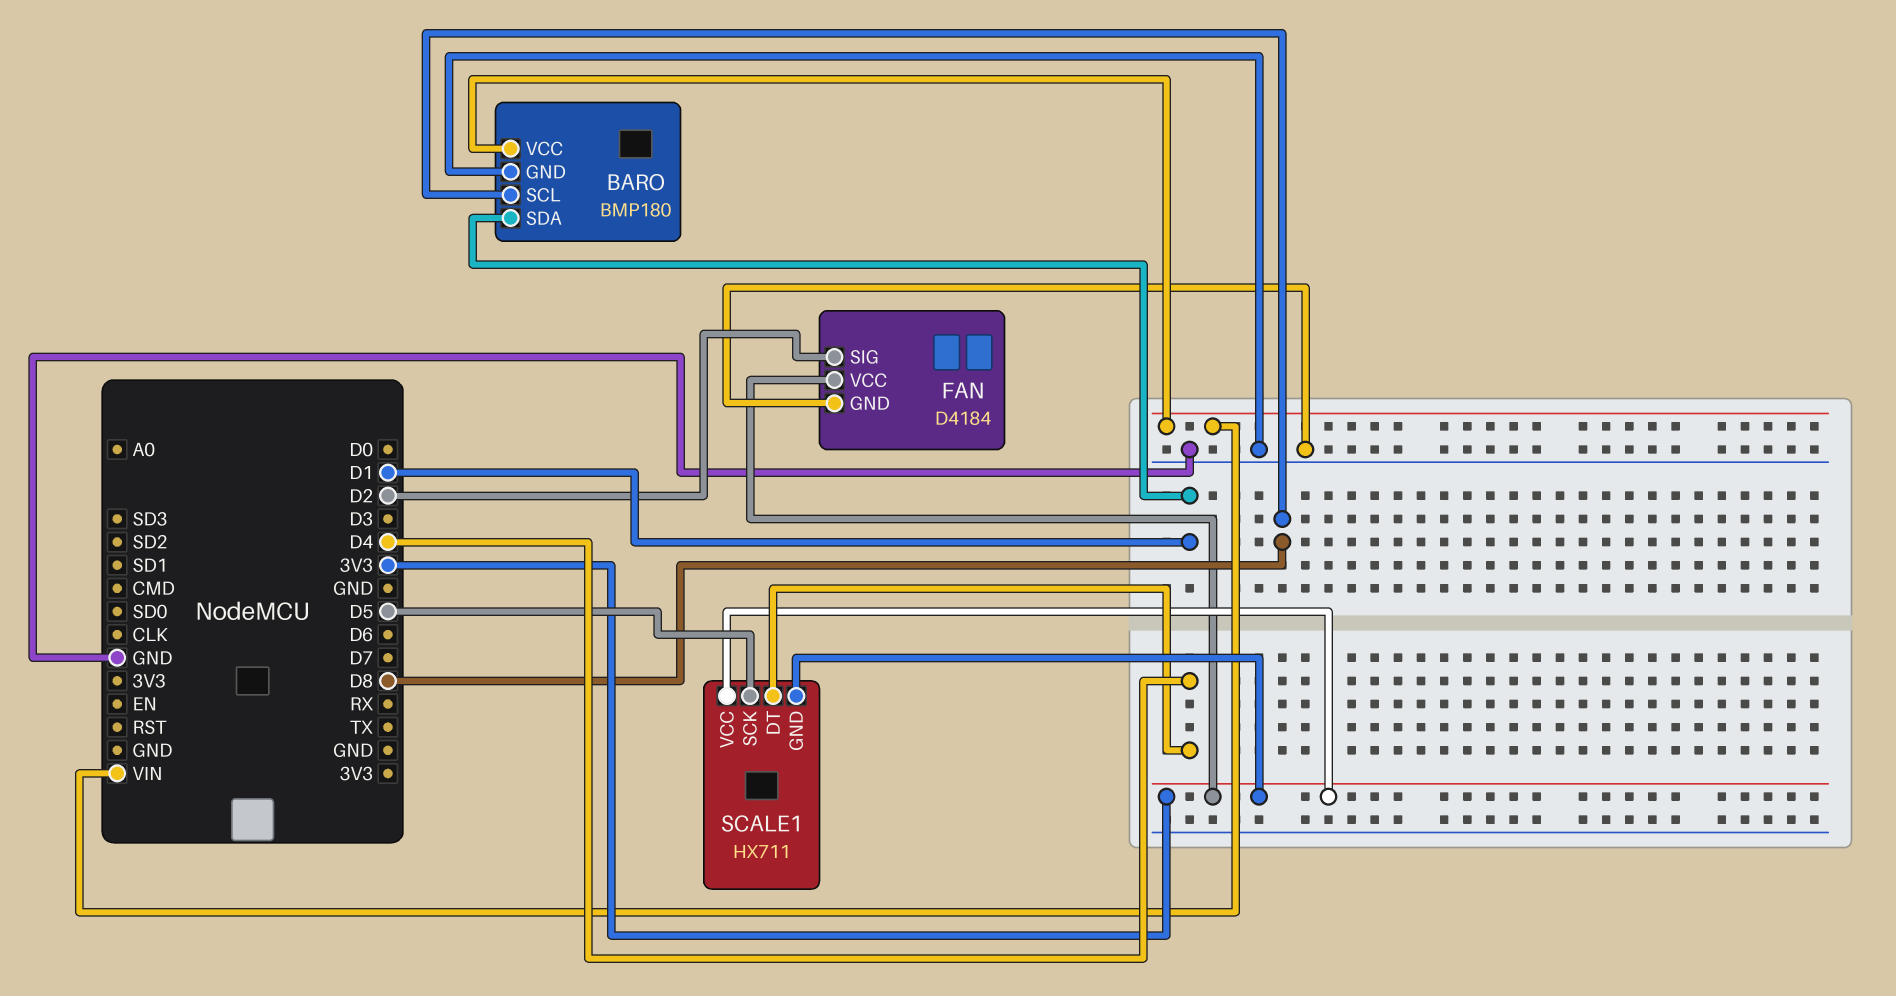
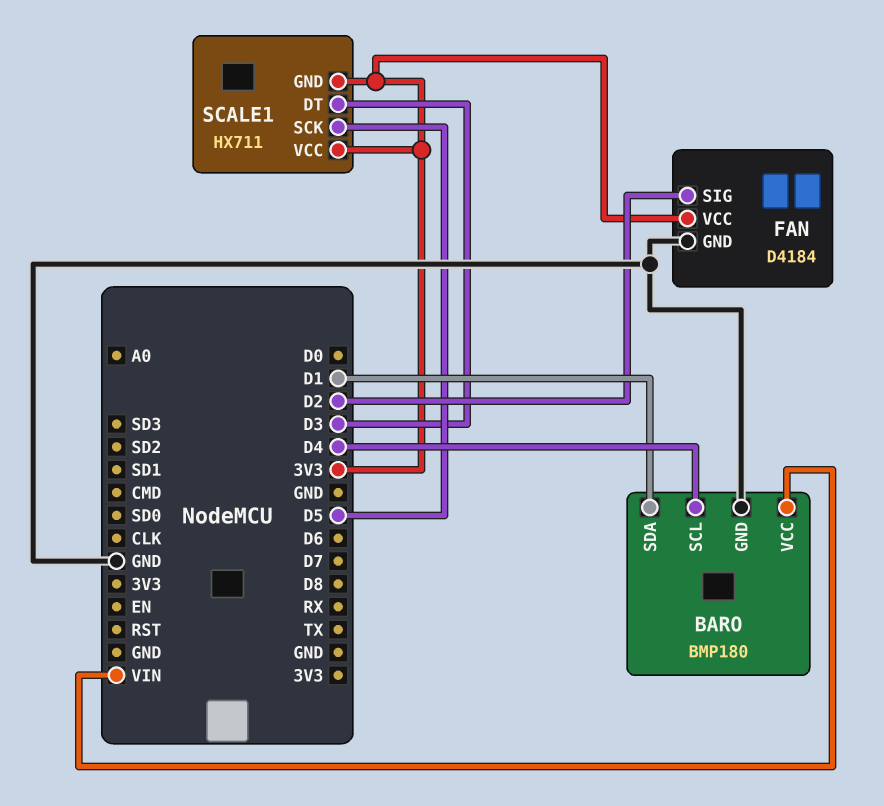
BARO pin SCL: D8 -> D4
SCALE1 pin DT: D4 -> D3

